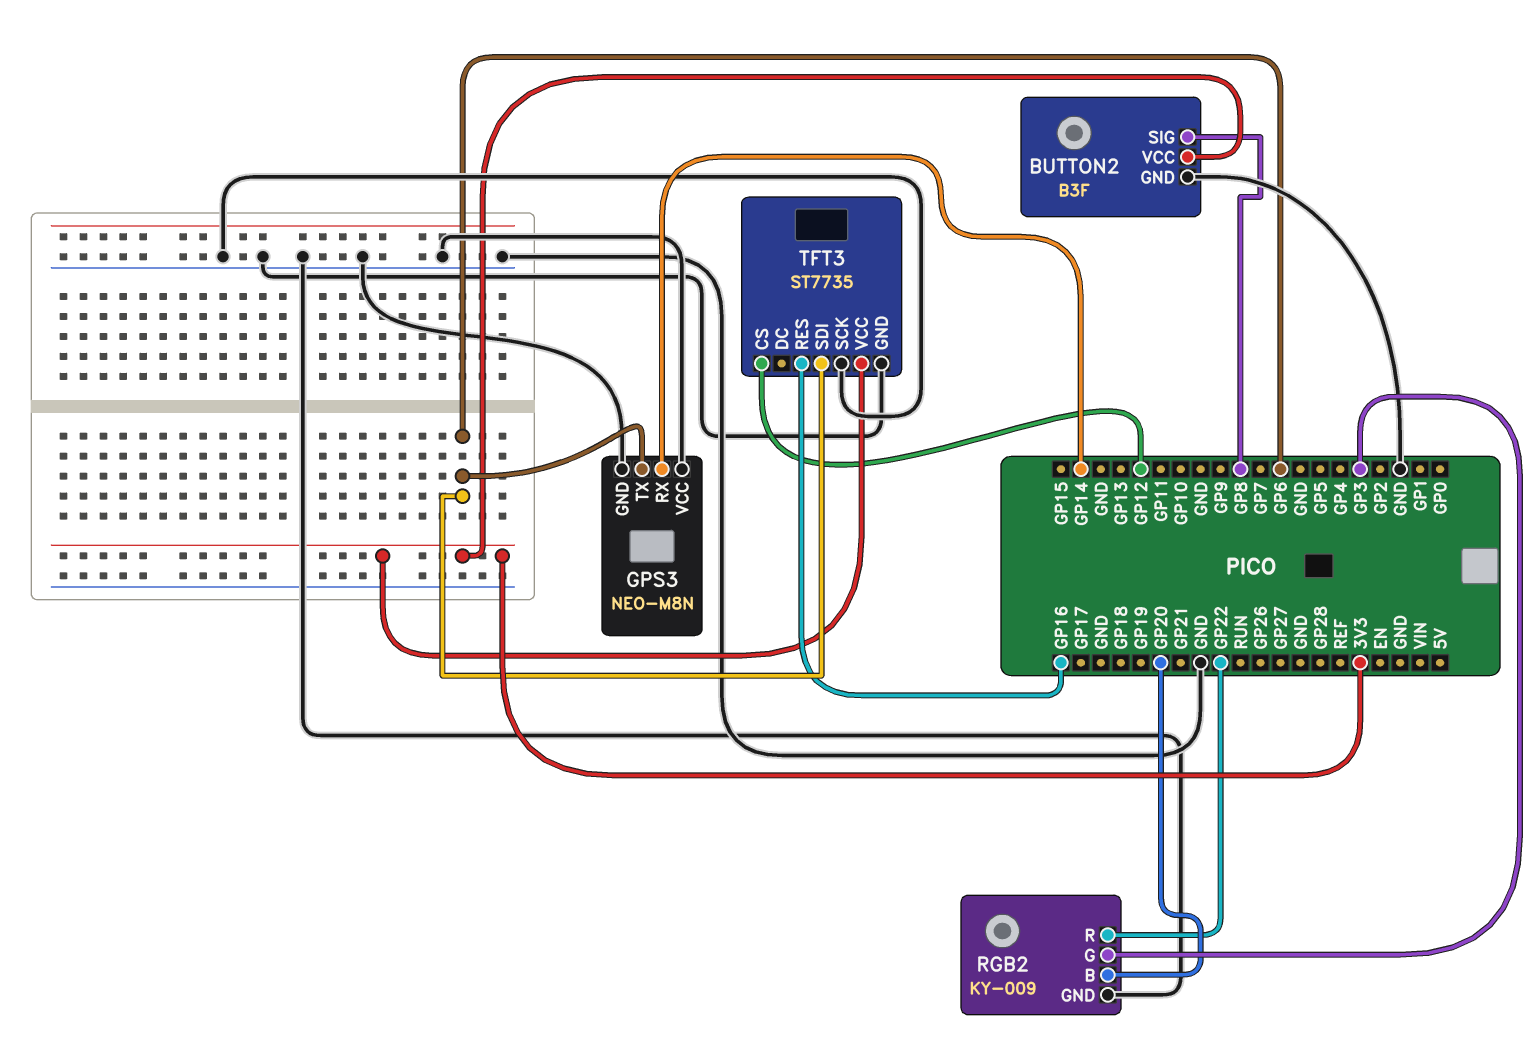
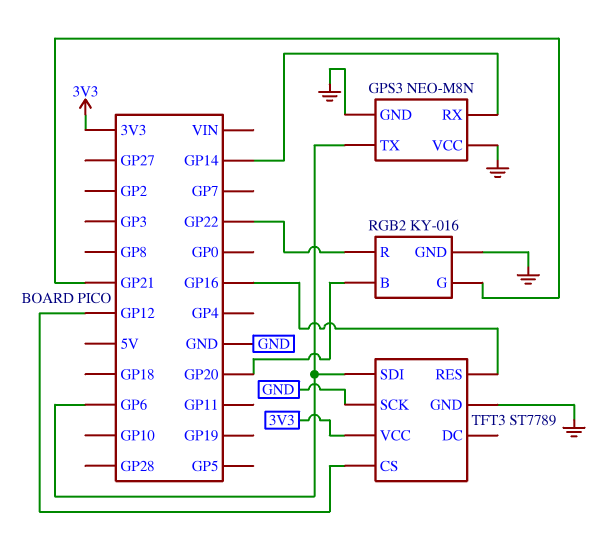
BUTTON2: B3F -> none
BUTTON2 pin GND: GND -> none
BUTTON2 pin SIG: GP8 -> none
BUTTON2 pin VCC: 3V3 -> none
RGB2: KY-009 -> KY-016
RGB2 pin G: GP3 -> GP21
TFT3: ST7735 -> ST7789

